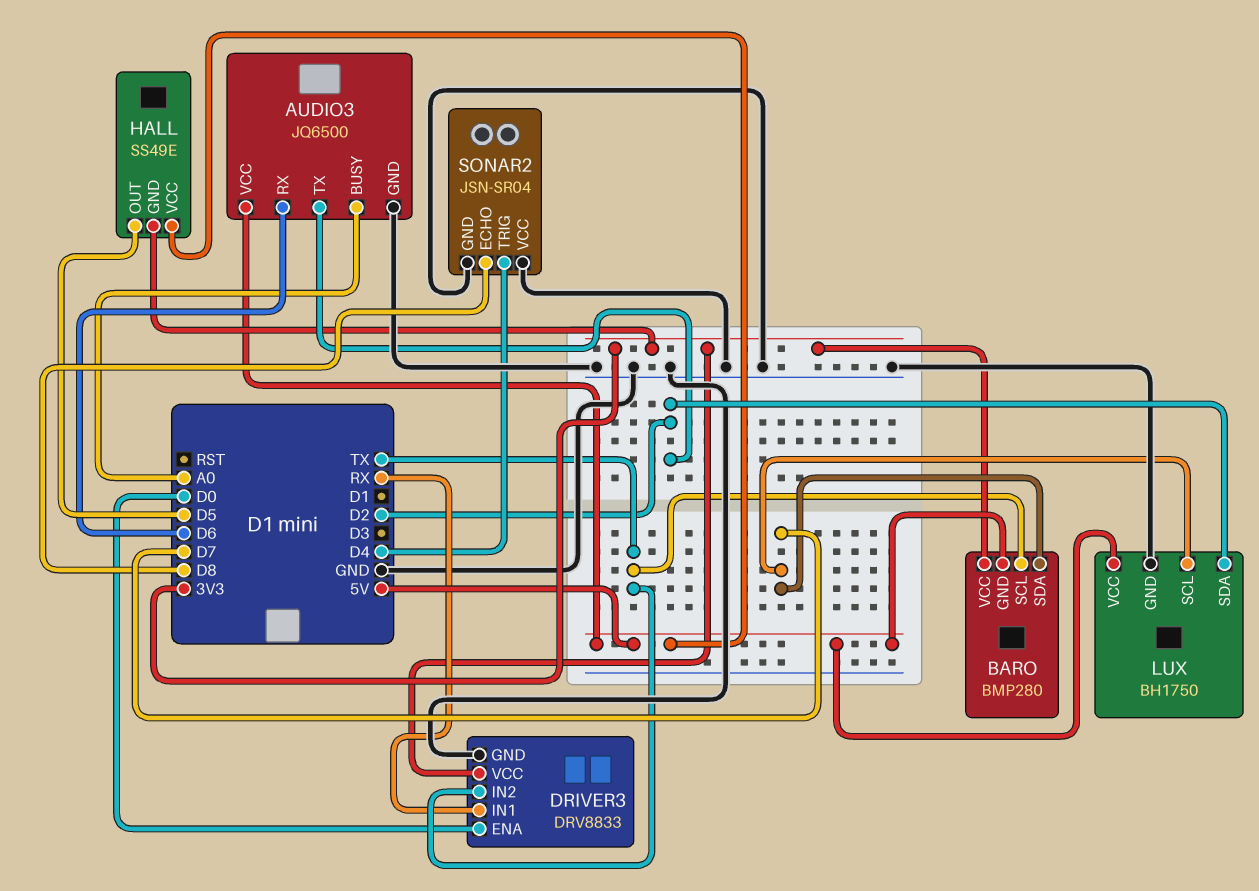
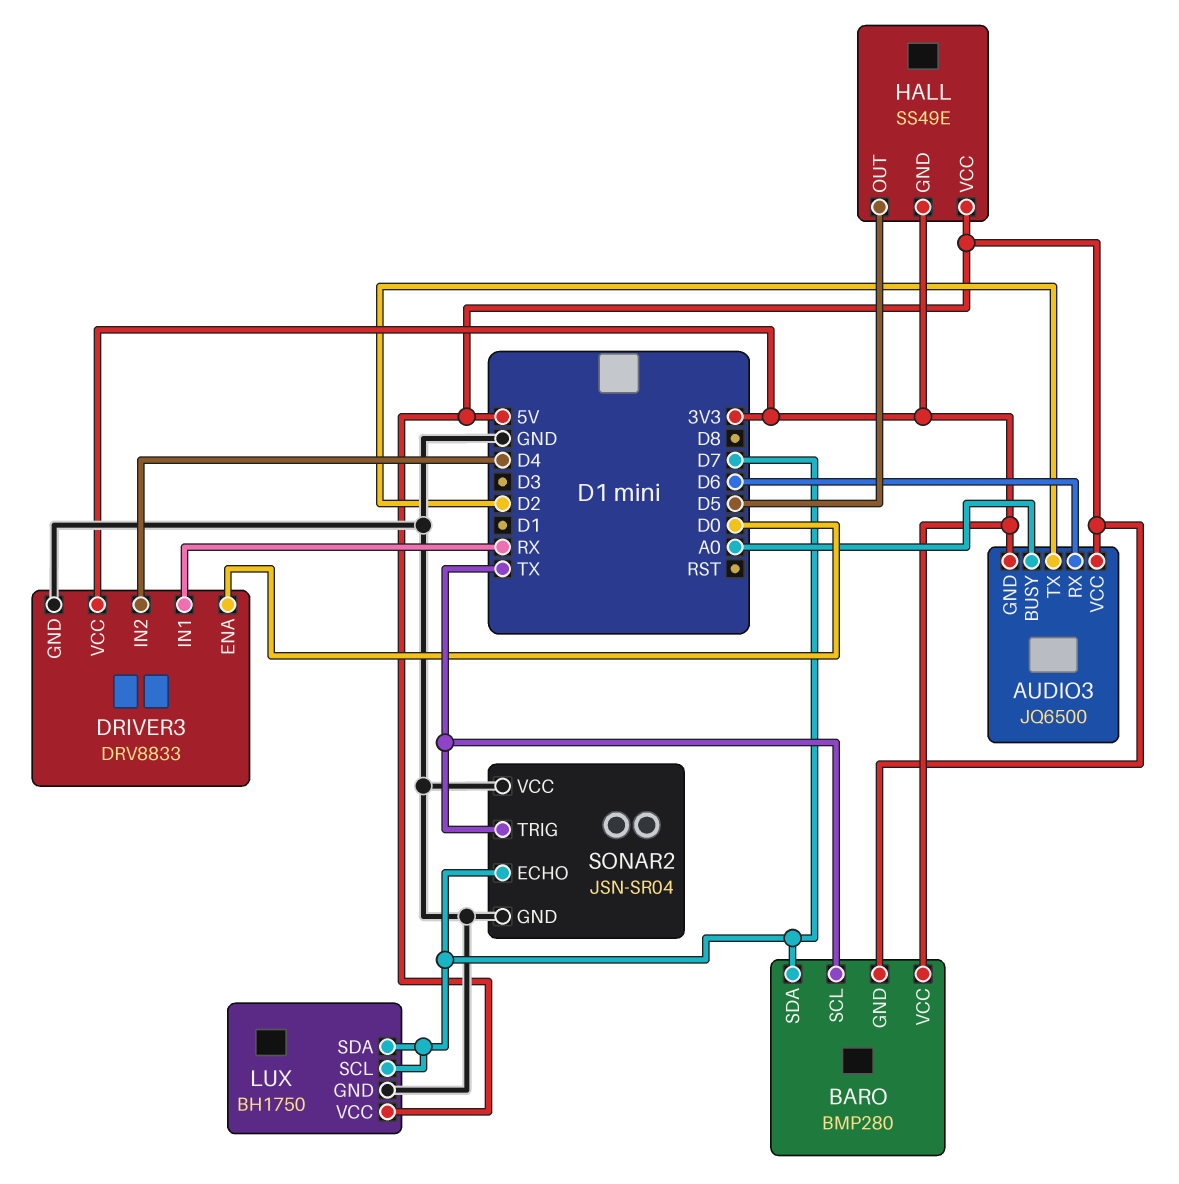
AUDIO3 pin GND: GND -> 3V3
DRIVER3 pin IN2: TX -> D4
LUX pin SDA: D2 -> D7
SONAR2 pin ECHO: D8 -> D7
SONAR2 pin TRIG: D4 -> TX

